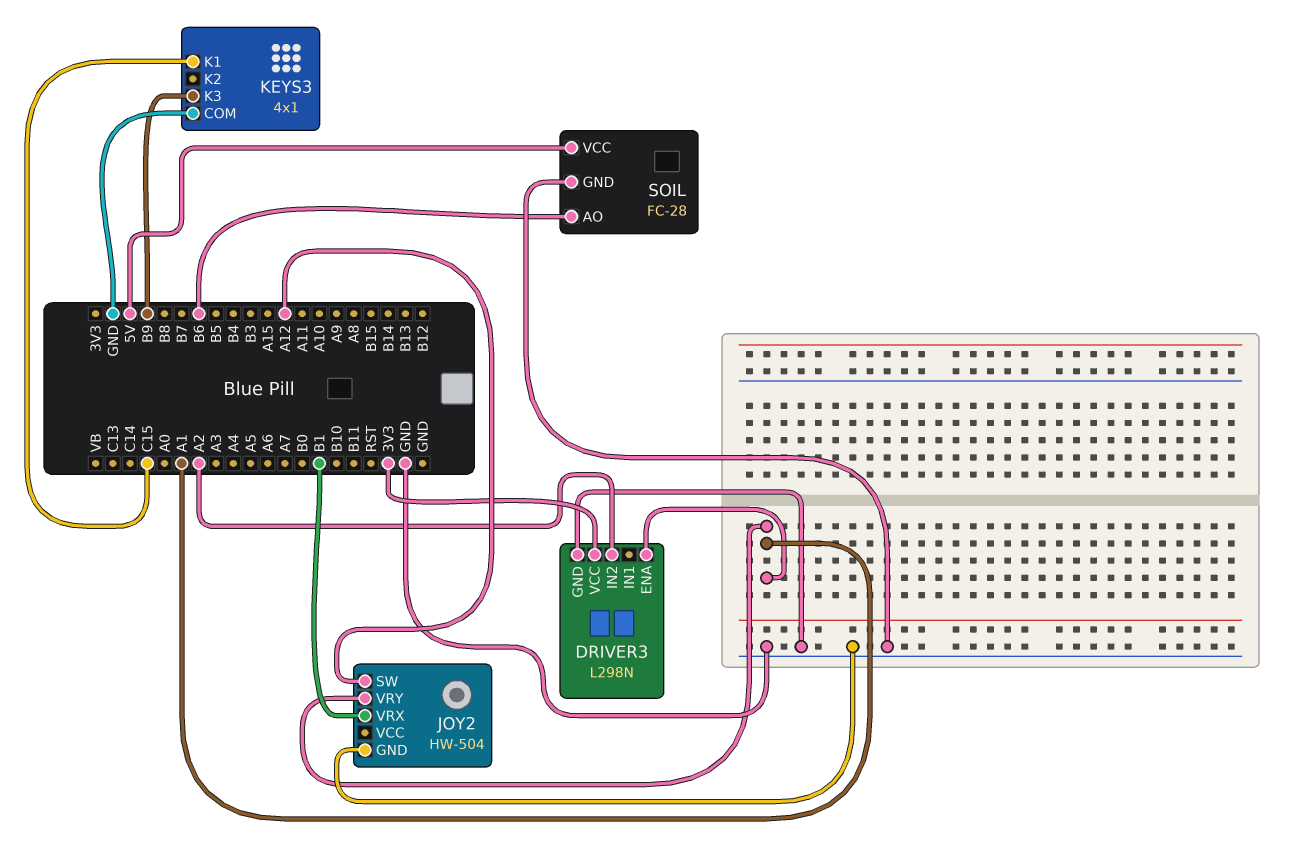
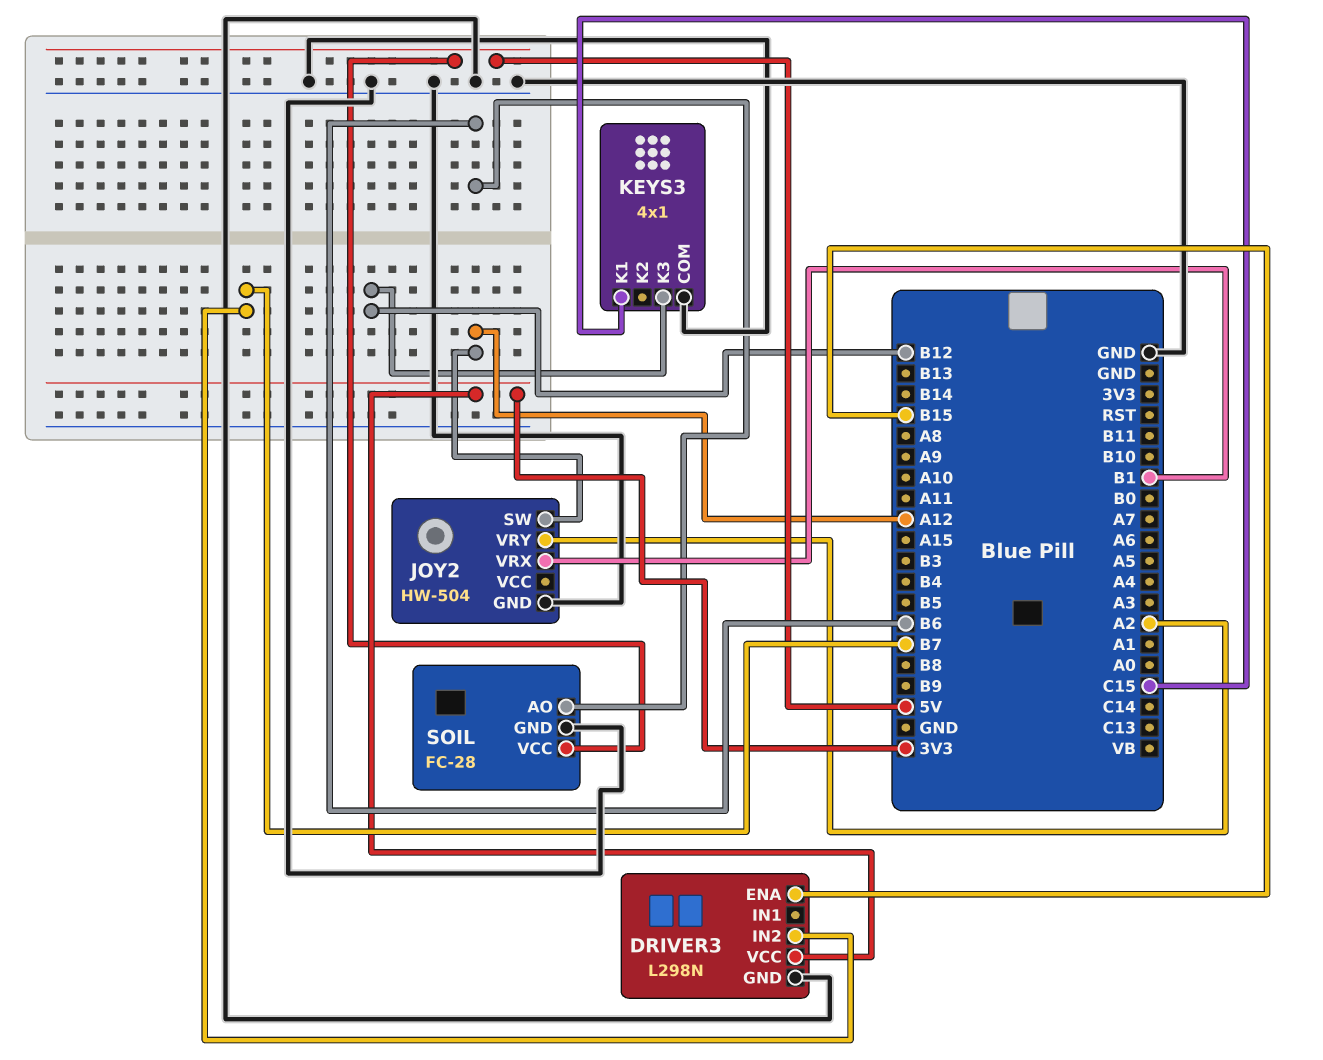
DRIVER3 pin ENA: A1 -> B15
DRIVER3 pin IN2: A2 -> B7
JOY2 pin VRY: A1 -> A2
KEYS3 pin K3: B9 -> B12

